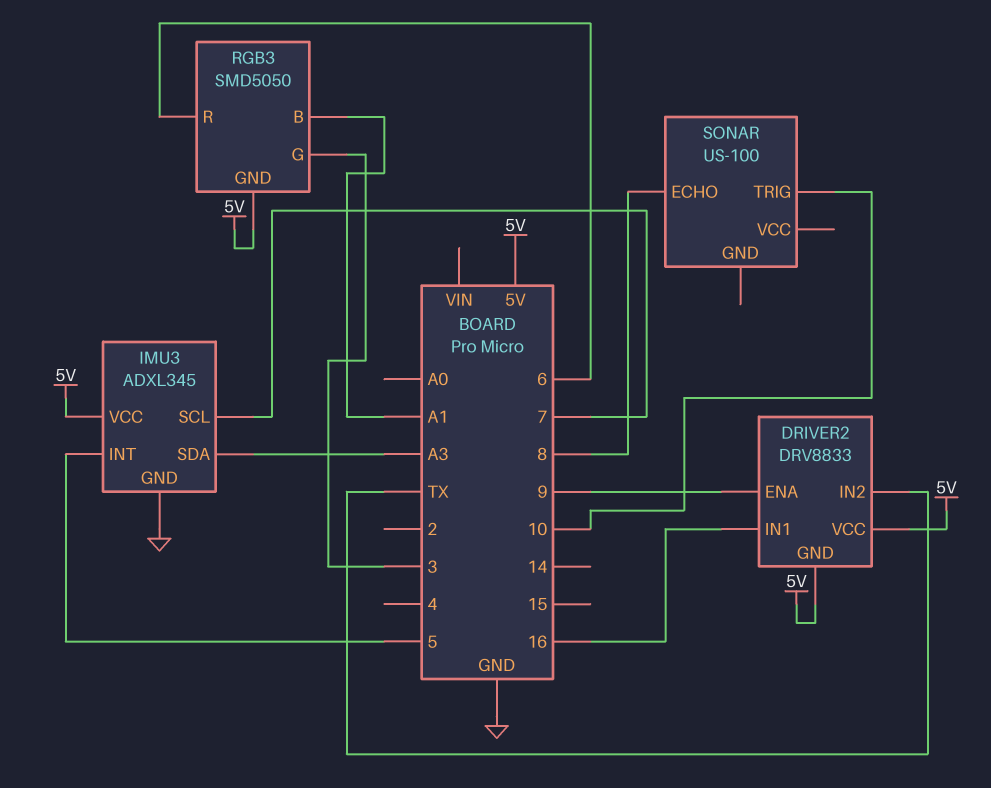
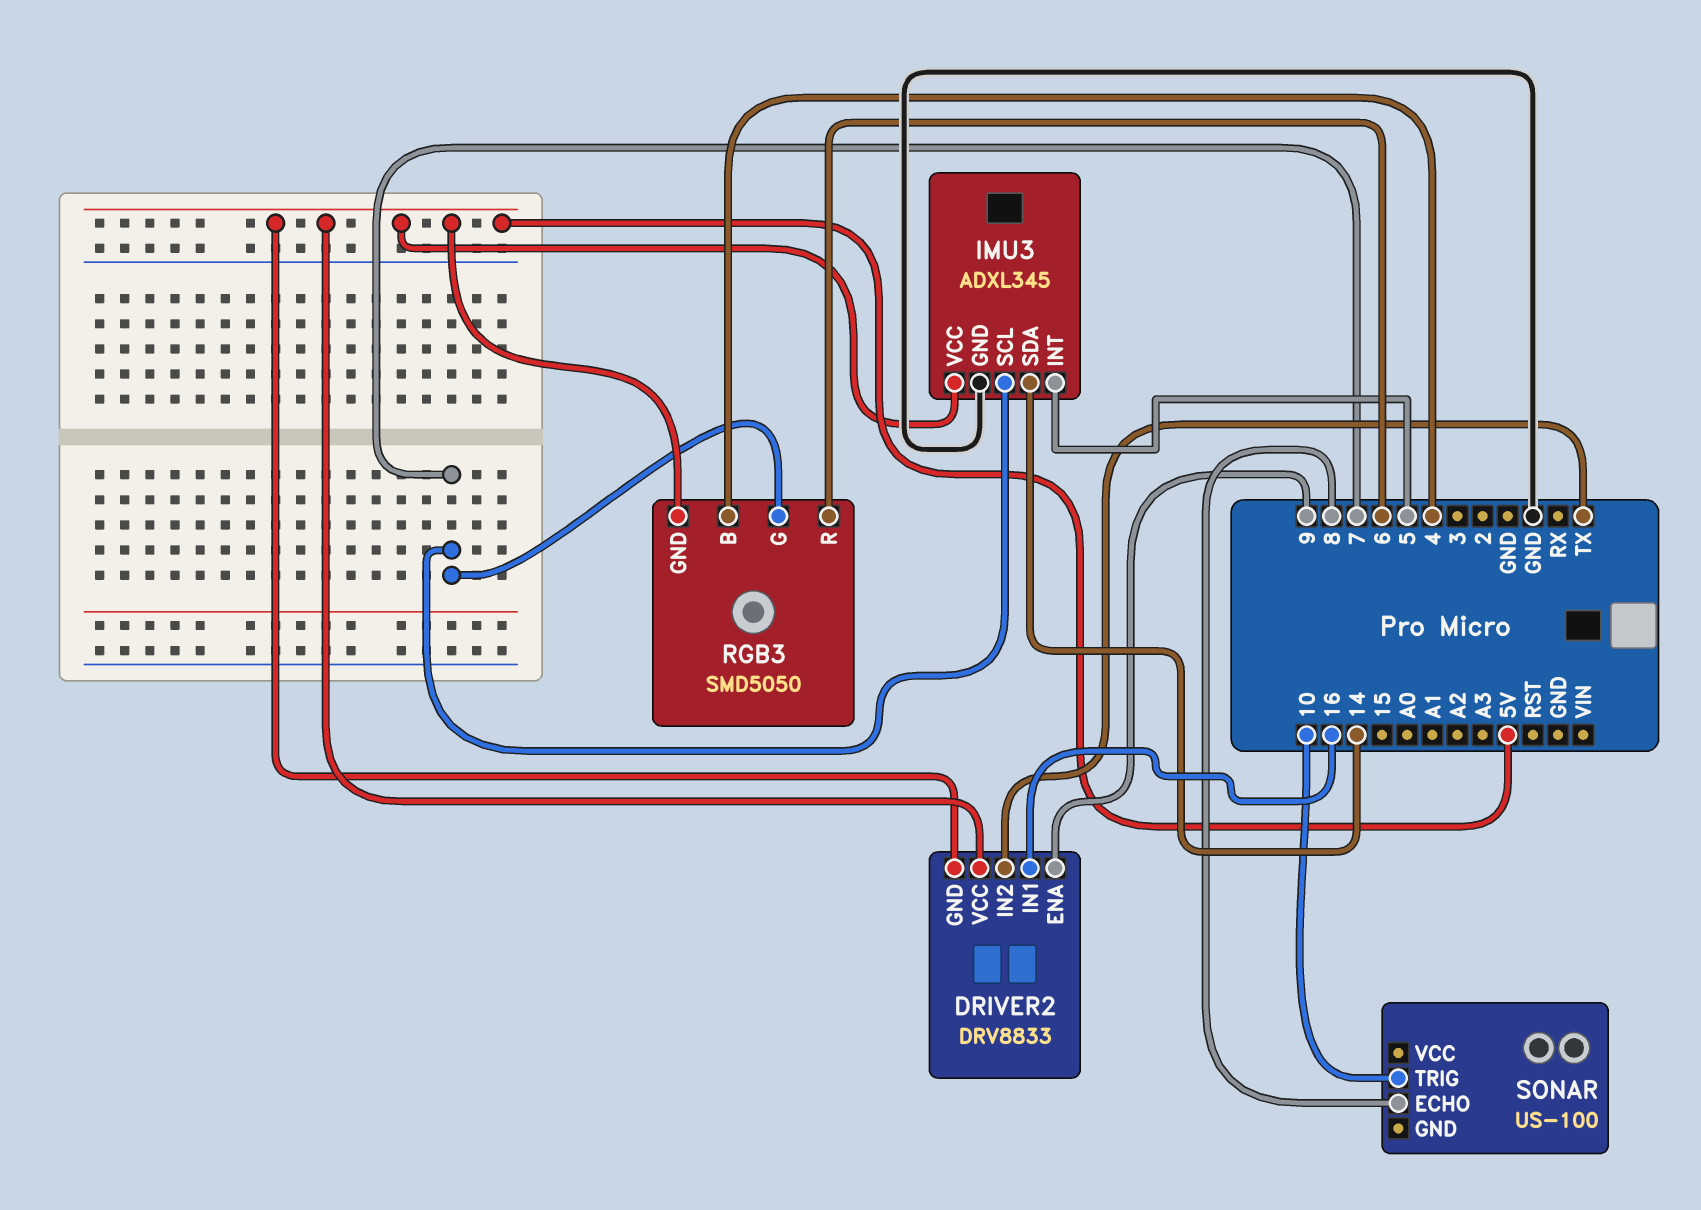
IMU3 pin SDA: A3 -> 14
RGB3 pin B: A1 -> 4
RGB3 pin G: 3 -> 7

